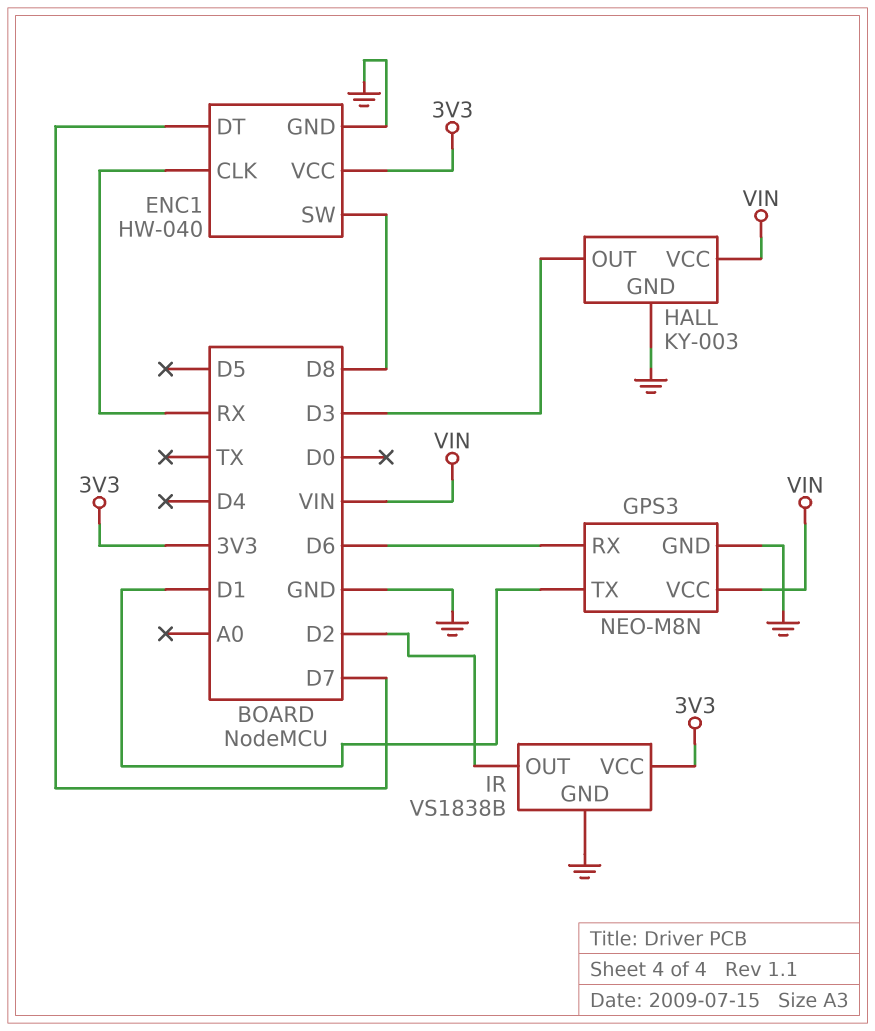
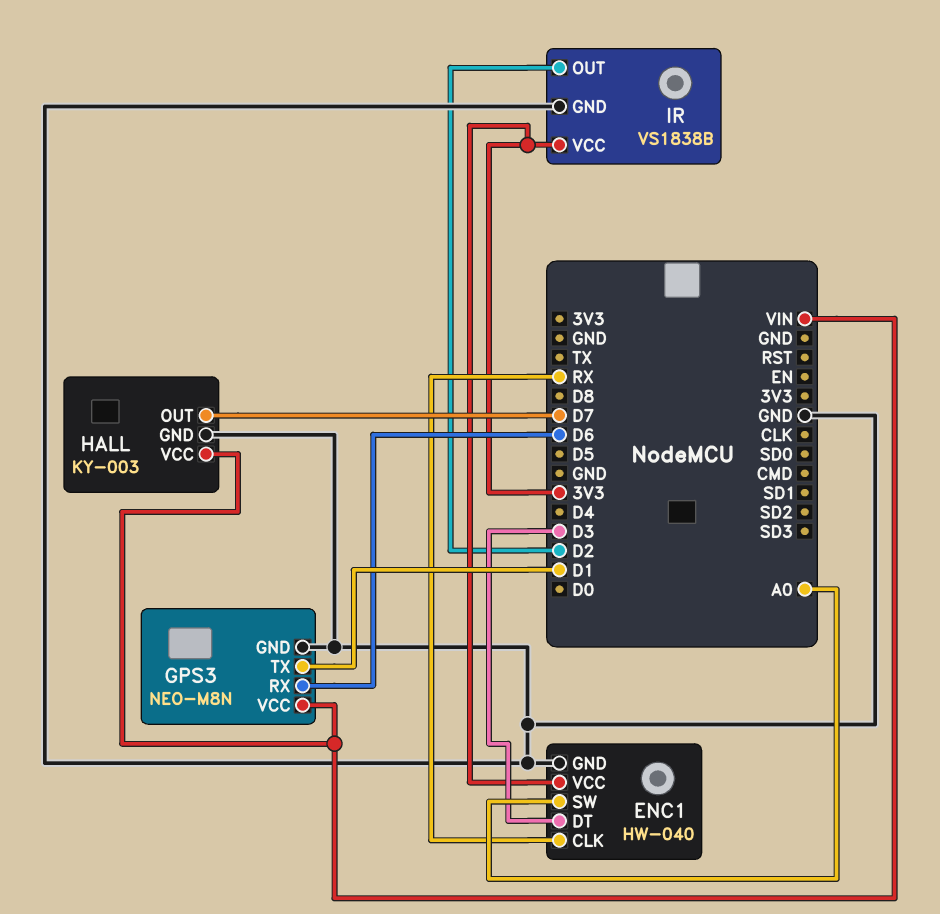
ENC1 pin DT: D7 -> D3
ENC1 pin SW: D8 -> A0
HALL pin OUT: D3 -> D7

